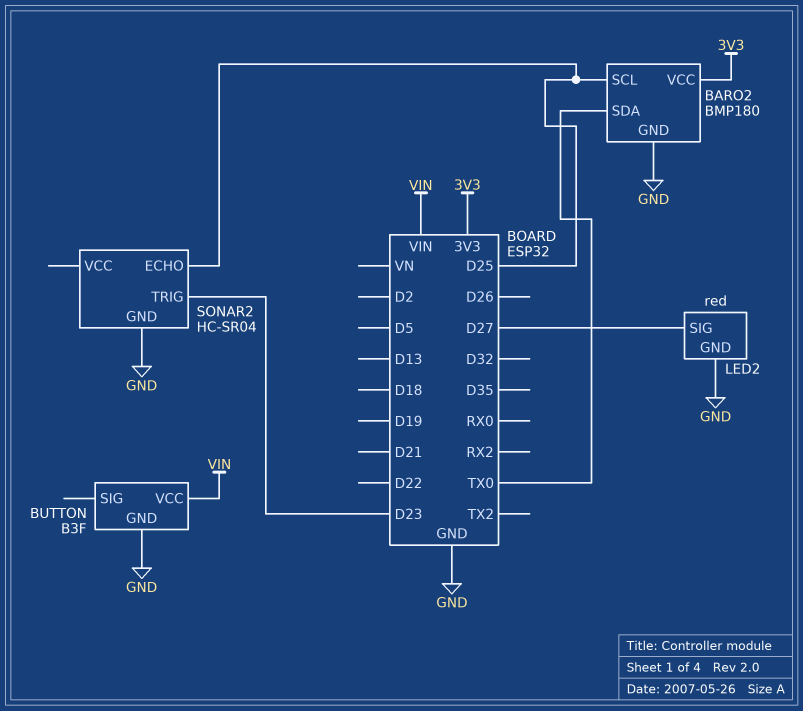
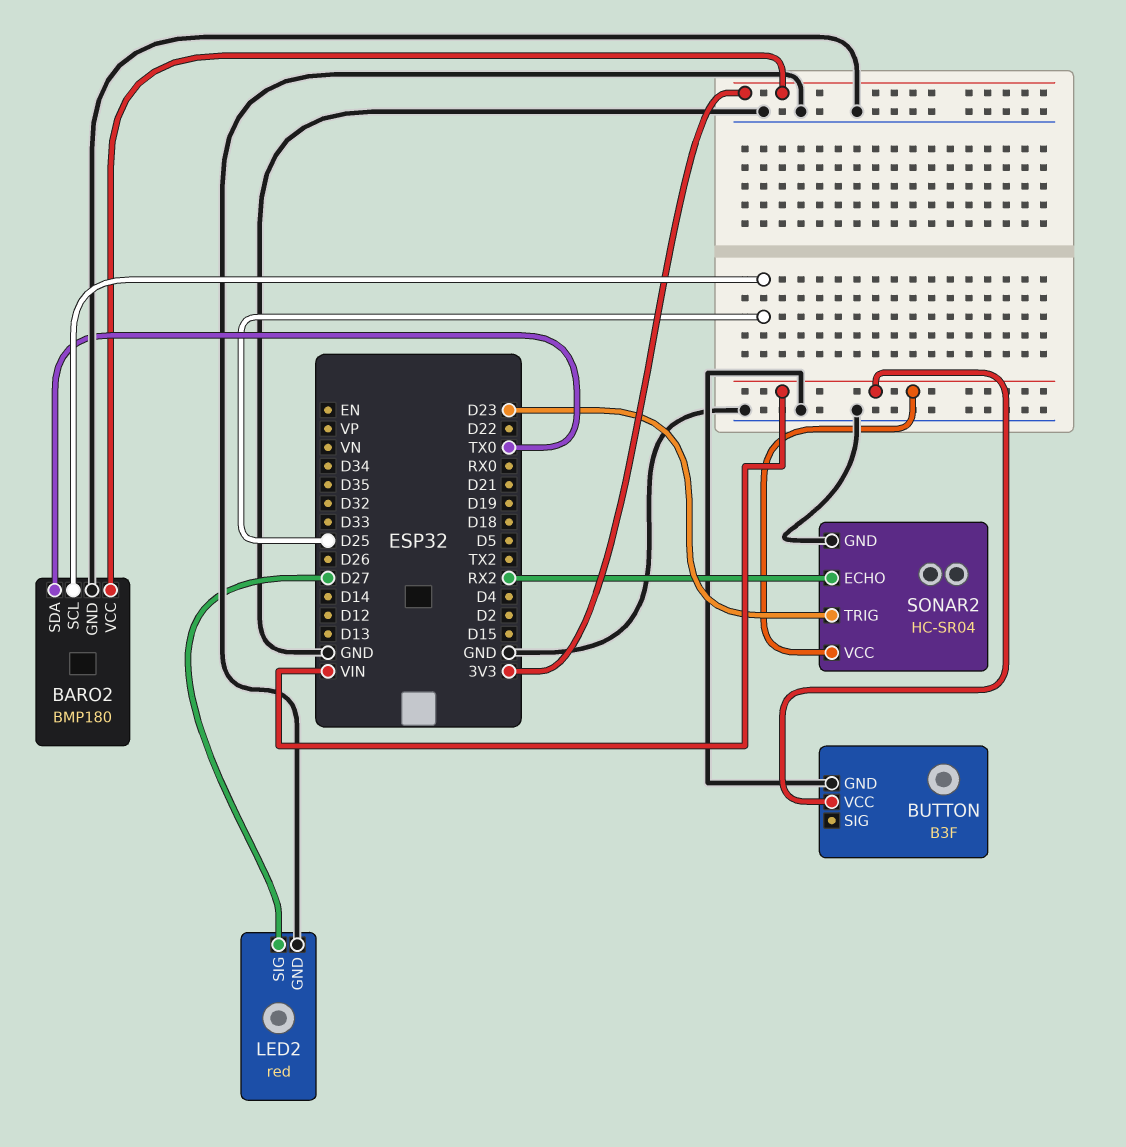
SONAR2 pin ECHO: D25 -> RX2
SONAR2 pin VCC: none -> VIN

